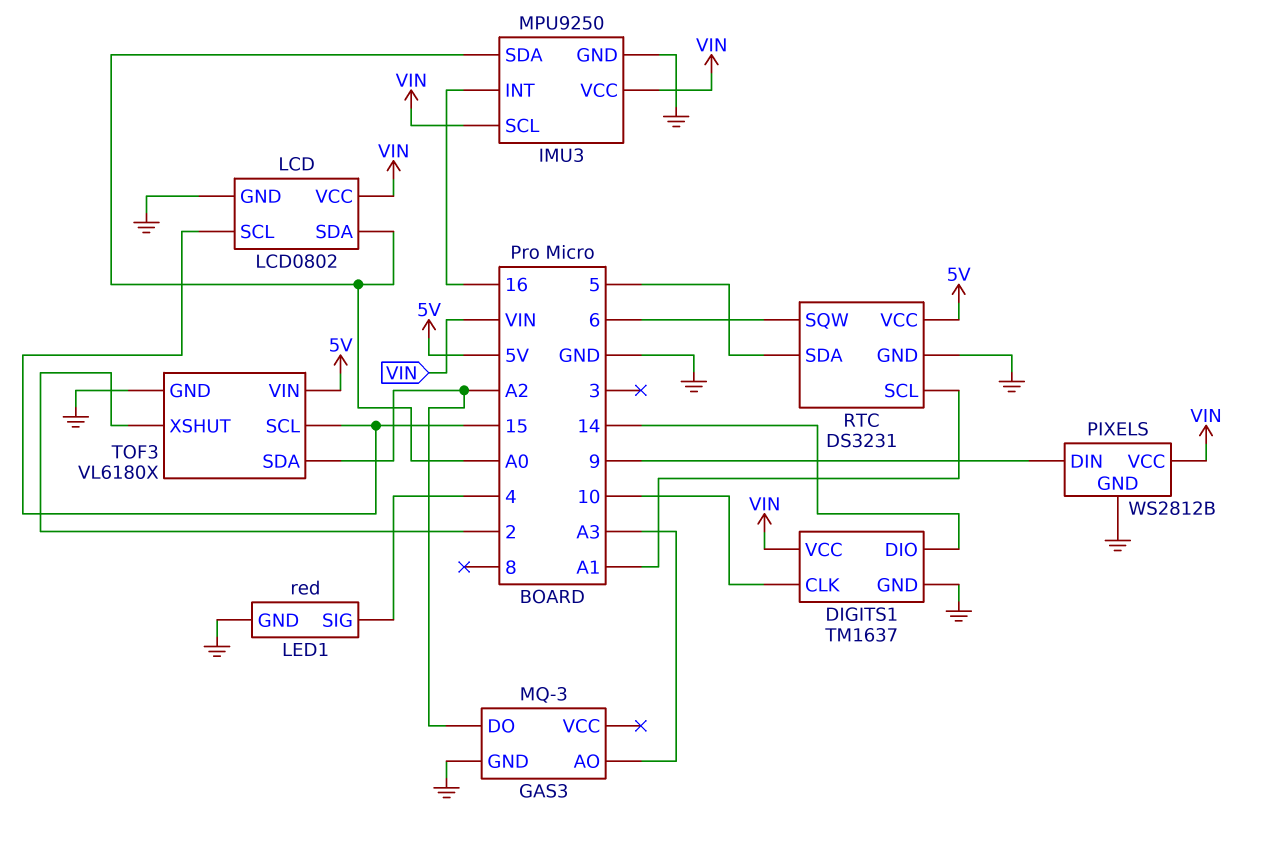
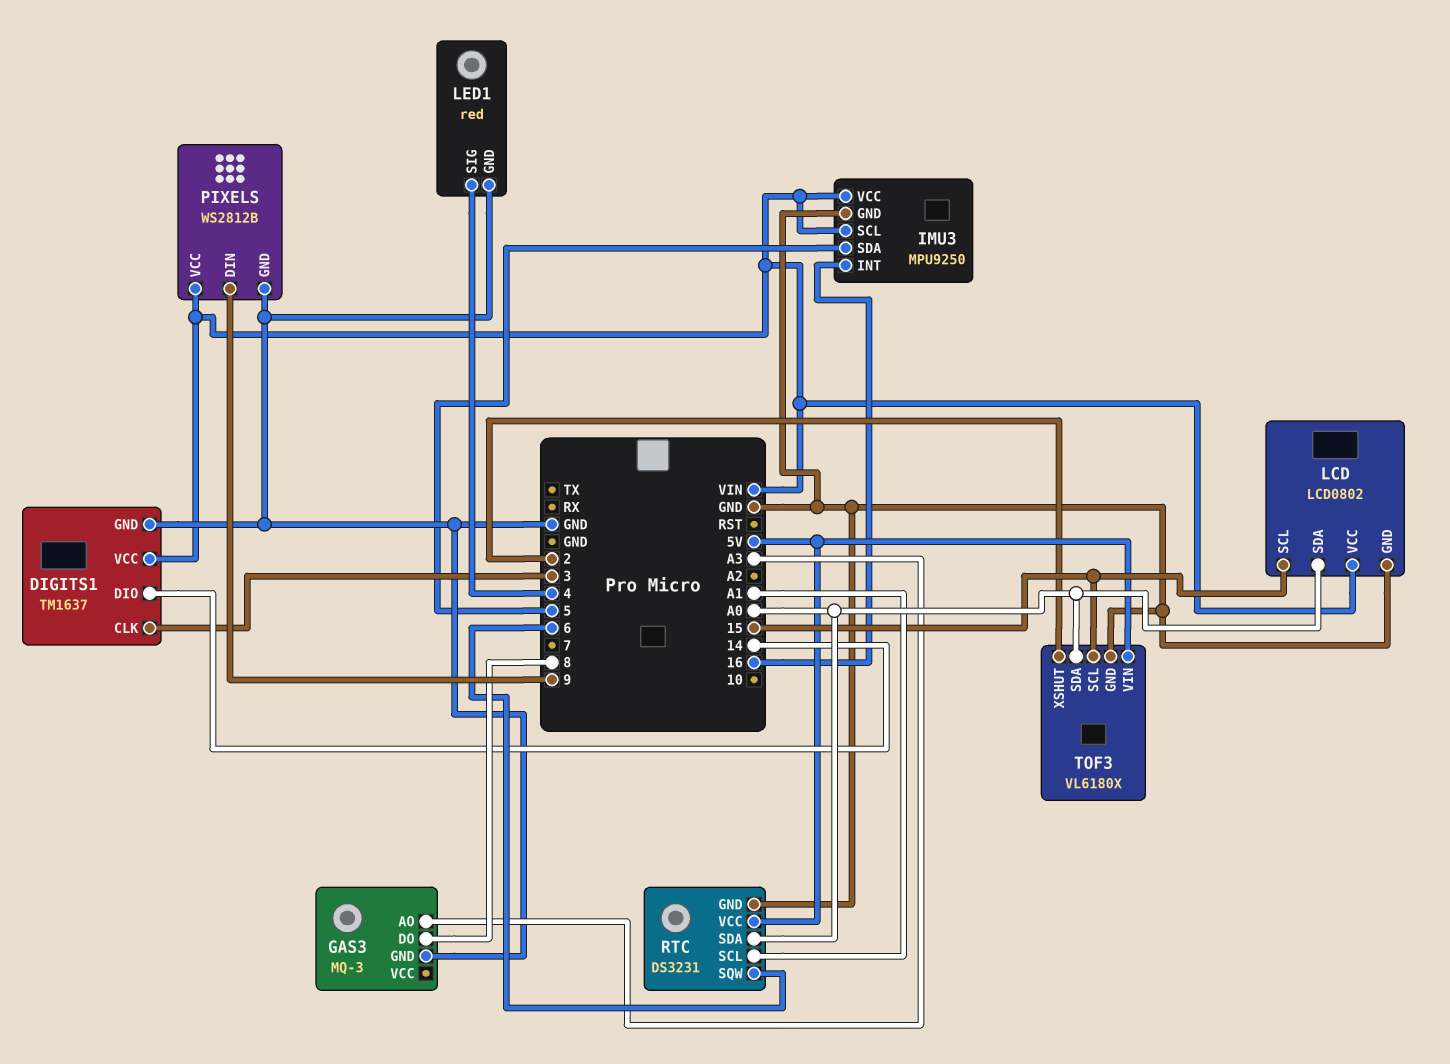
DIGITS1 pin CLK: 10 -> 3
GAS3 pin DO: A2 -> 8
IMU3 pin SDA: A0 -> 5
RTC pin SDA: 5 -> A0
TOF3 pin SDA: A2 -> A0

